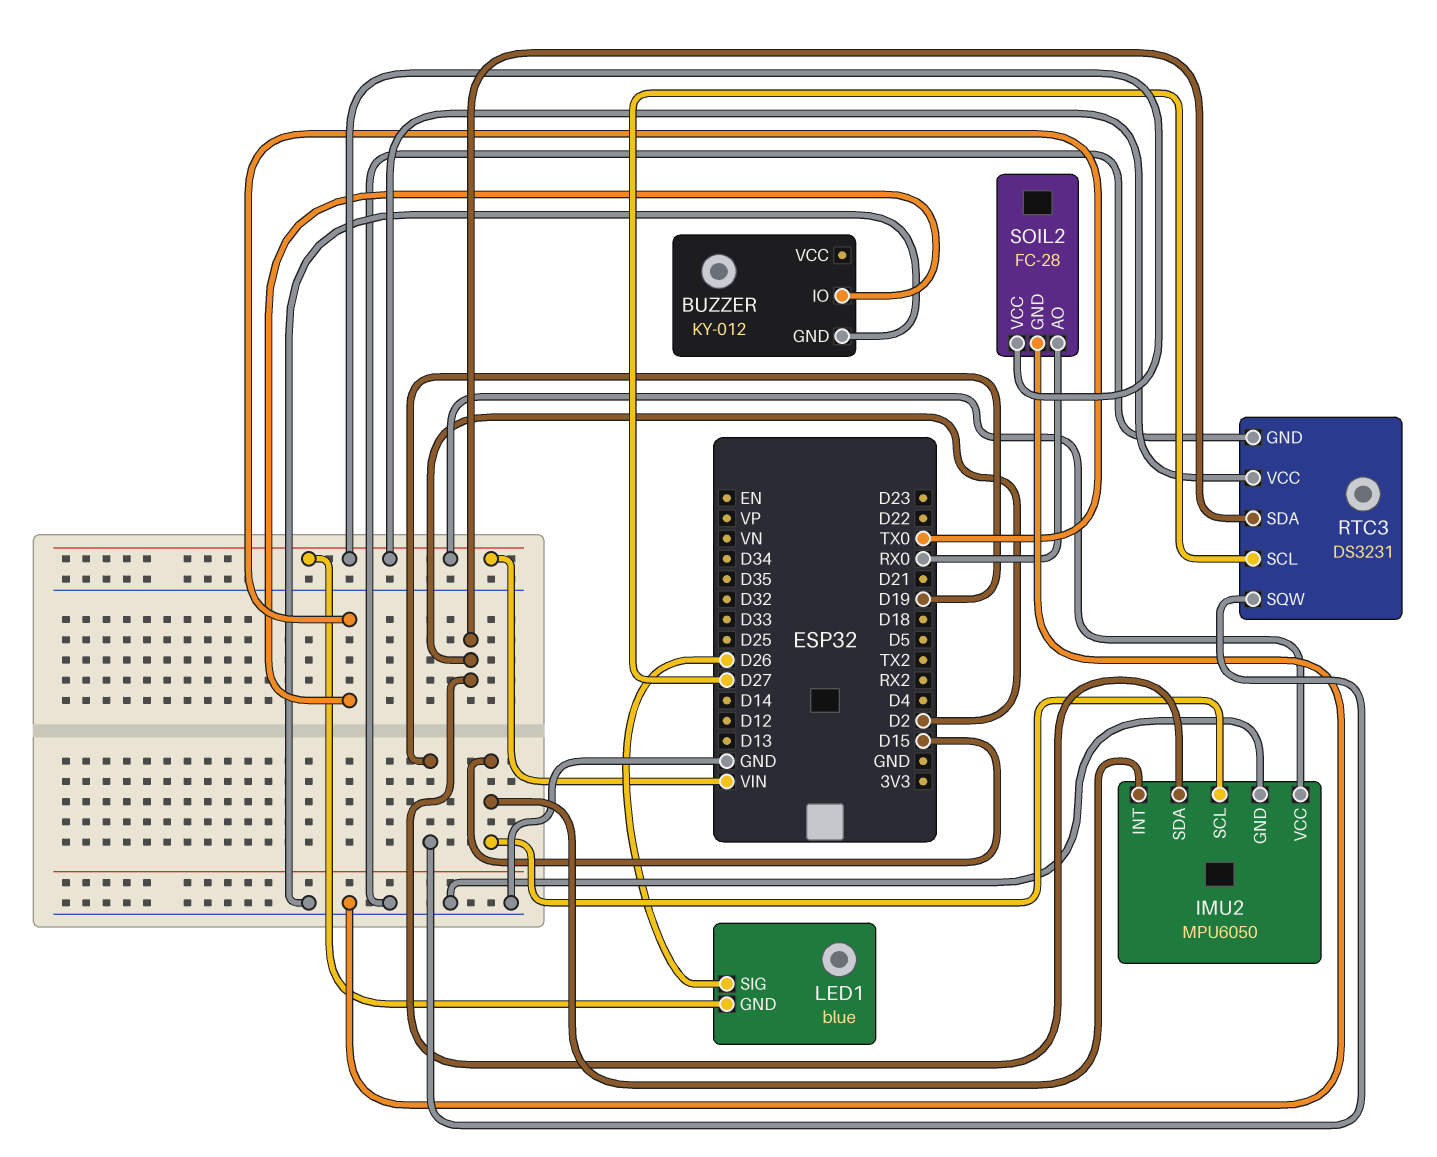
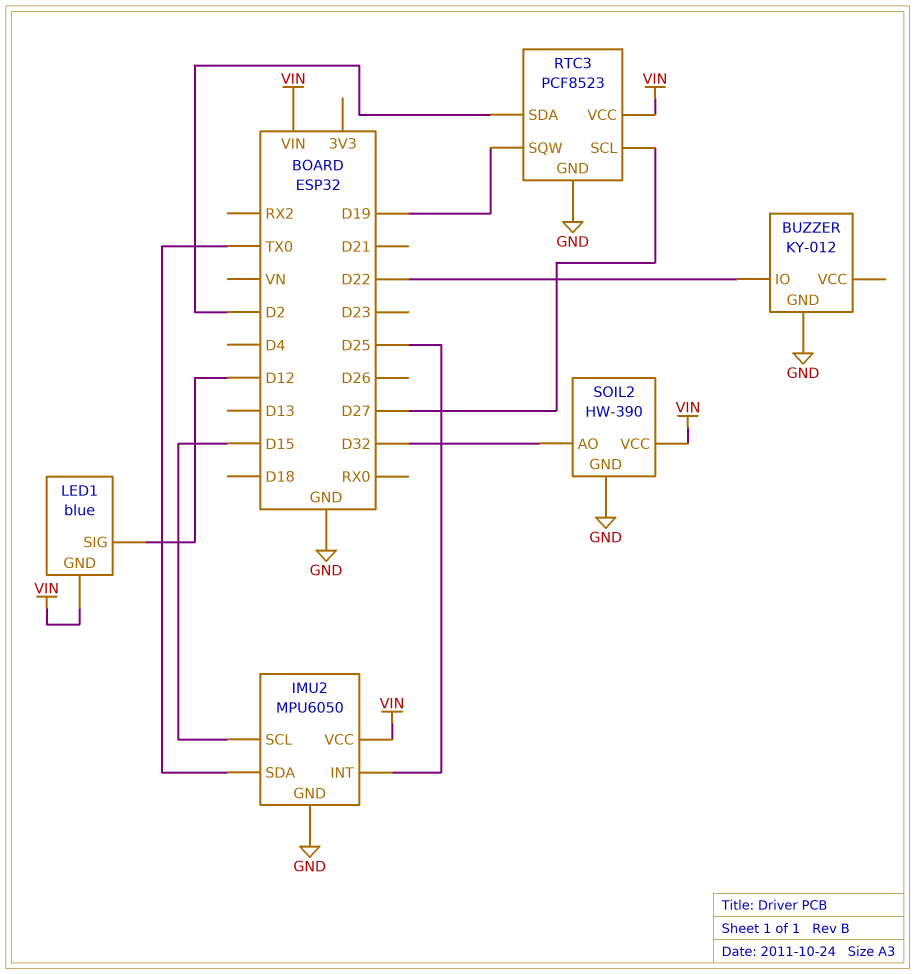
BUZZER pin IO: TX0 -> D22
IMU2 pin INT: D15 -> D25
IMU2 pin SDA: D2 -> TX0
LED1 pin SIG: D26 -> D12
RTC3: DS3231 -> PCF8523
SOIL2: FC-28 -> HW-390
SOIL2 pin AO: RX0 -> D32

